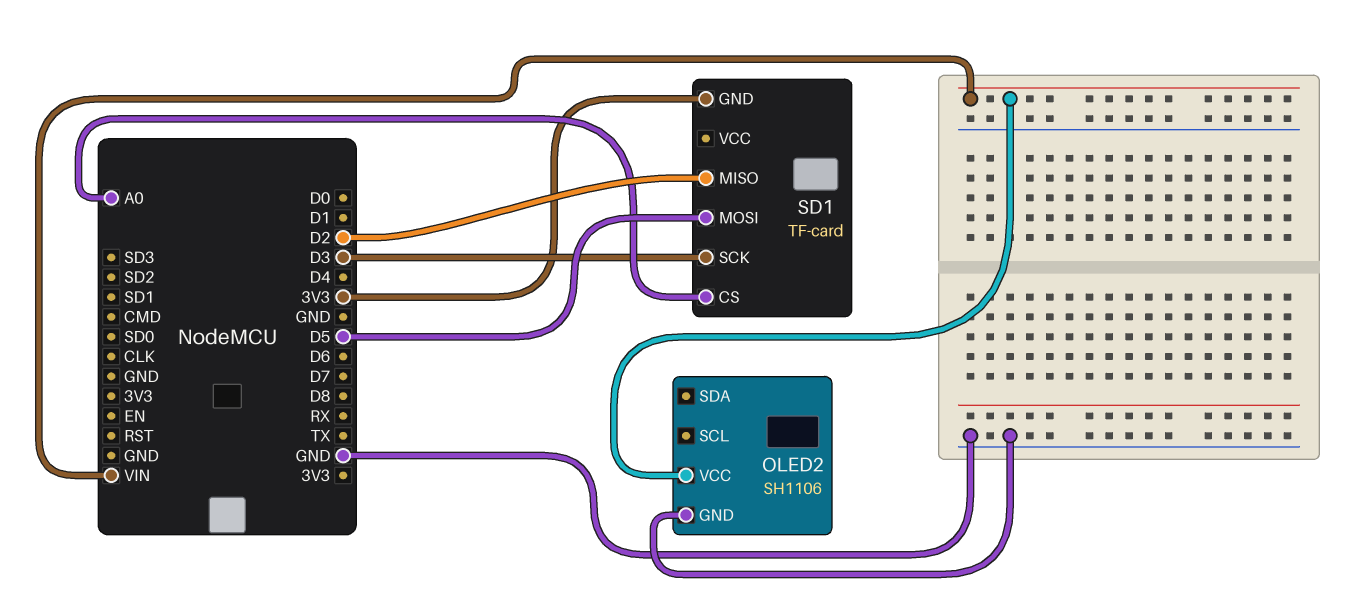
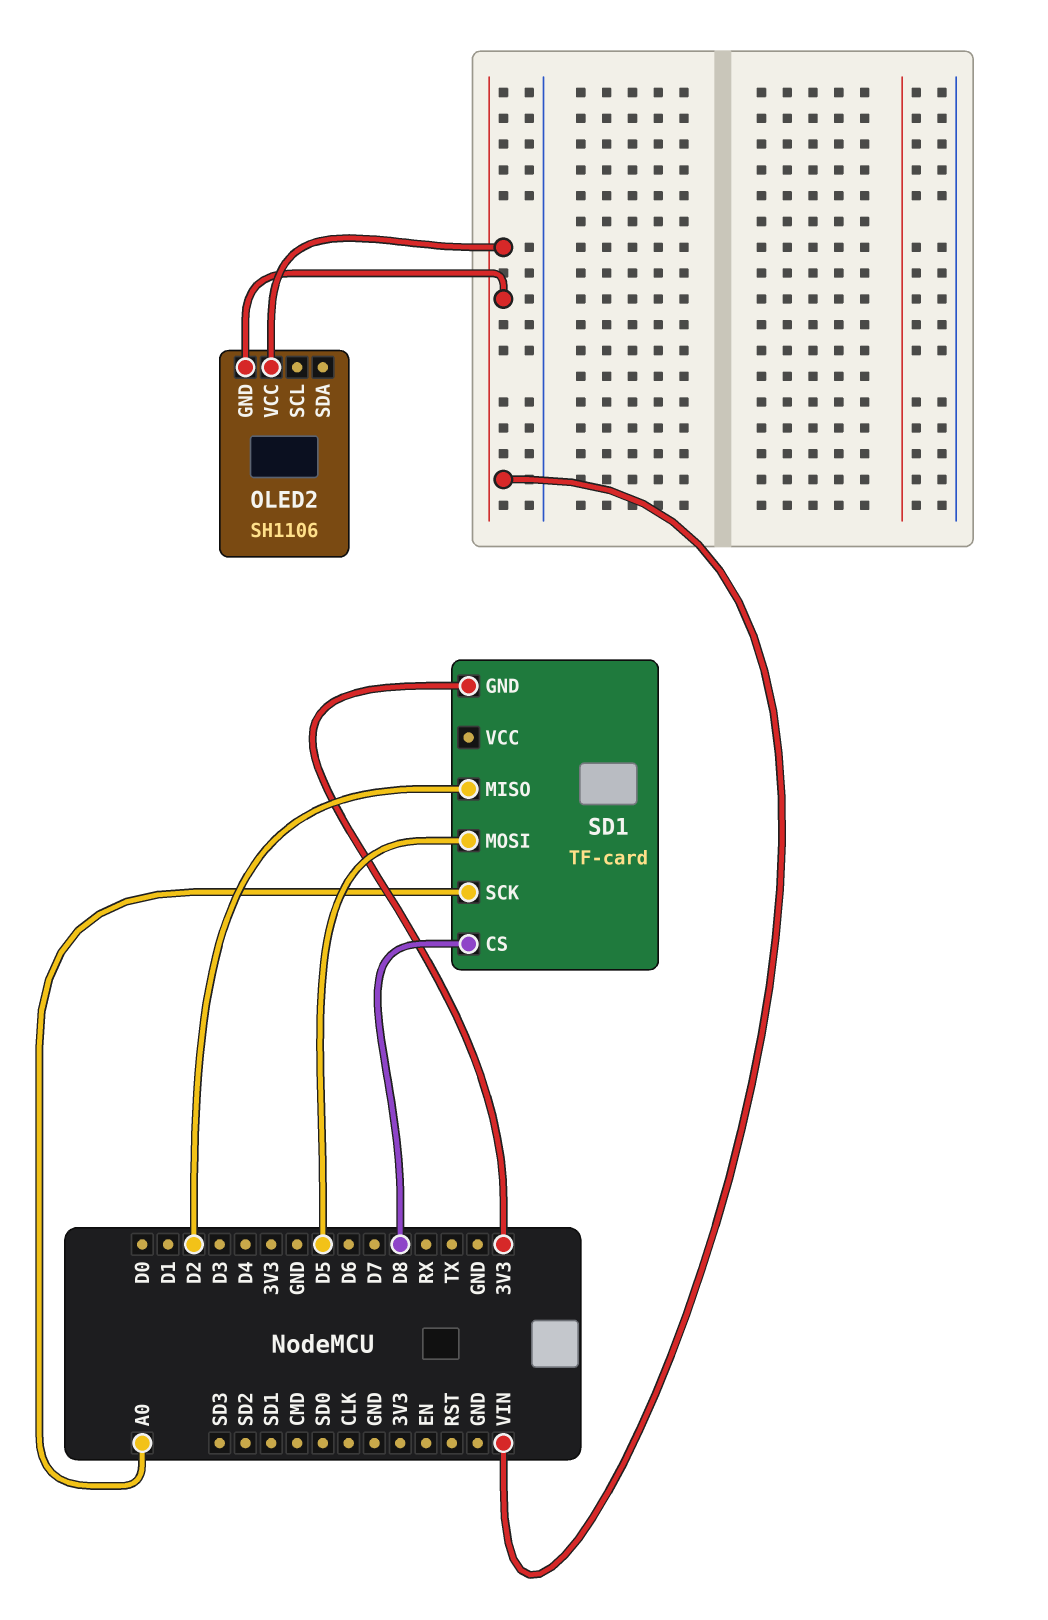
OLED2 pin GND: GND -> VIN
SD1 pin CS: A0 -> D8
SD1 pin SCK: D3 -> A0

